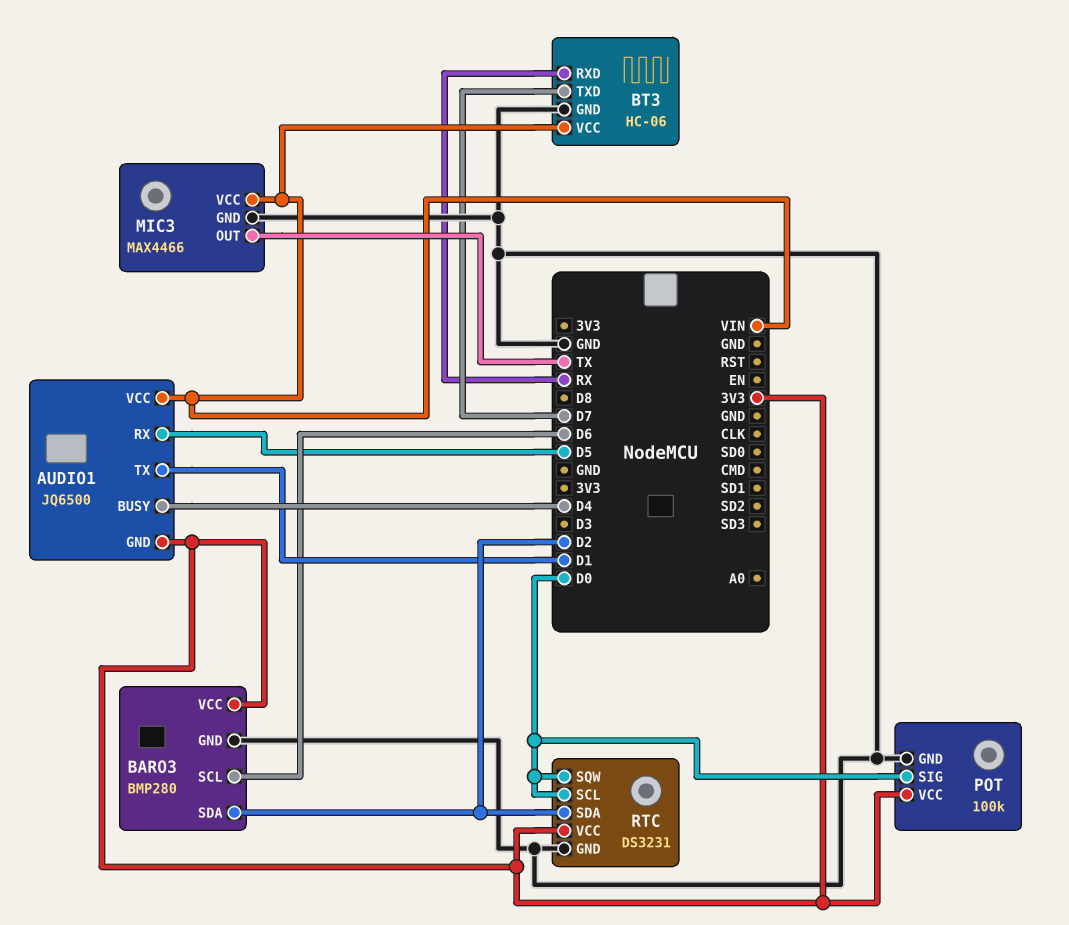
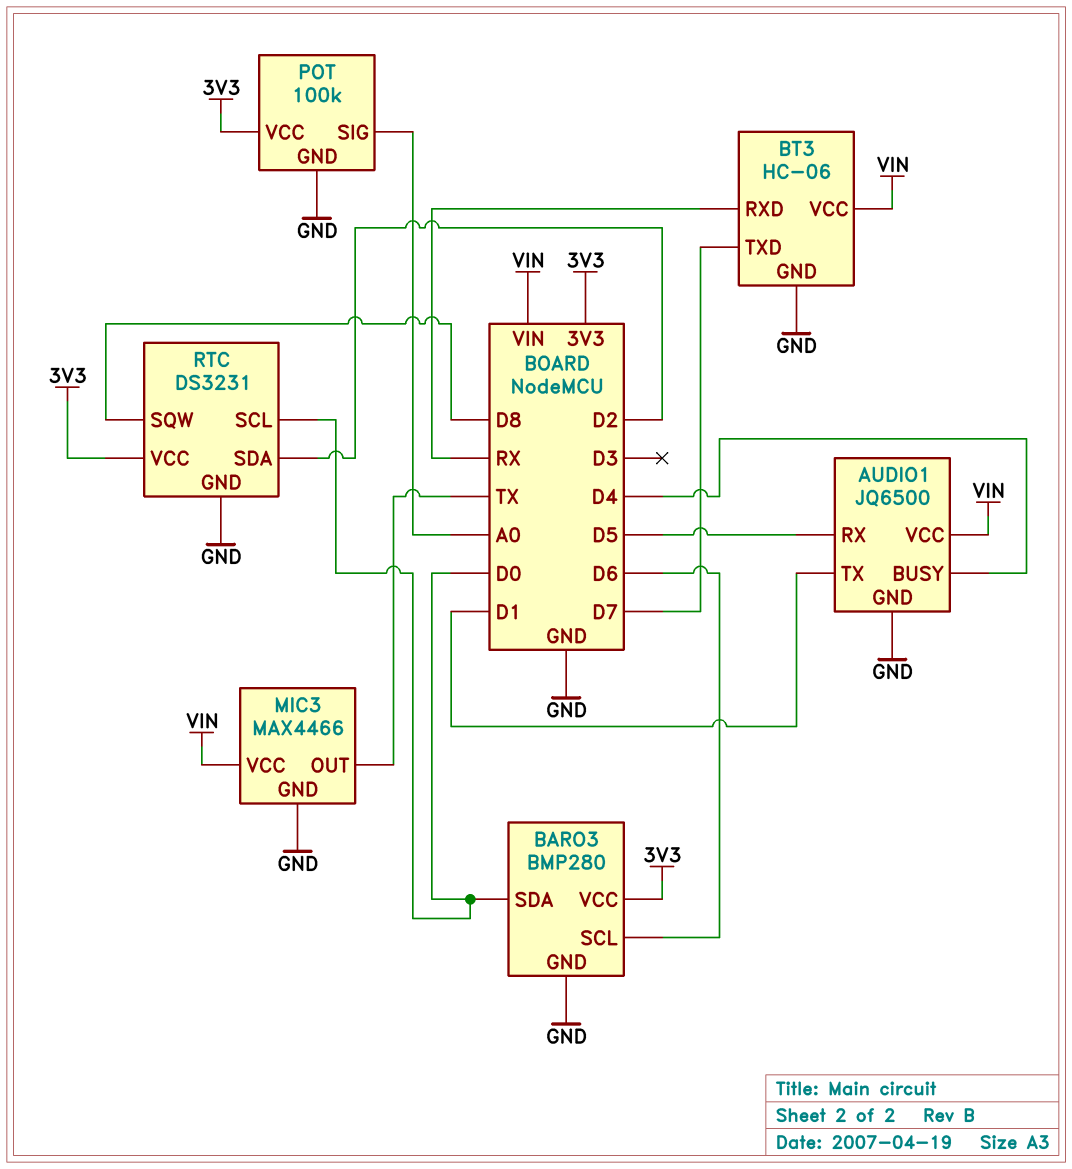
AUDIO1 pin GND: 3V3 -> GND
BARO3 pin SDA: D2 -> D0
POT pin SIG: D0 -> A0
RTC pin SQW: D0 -> D8

